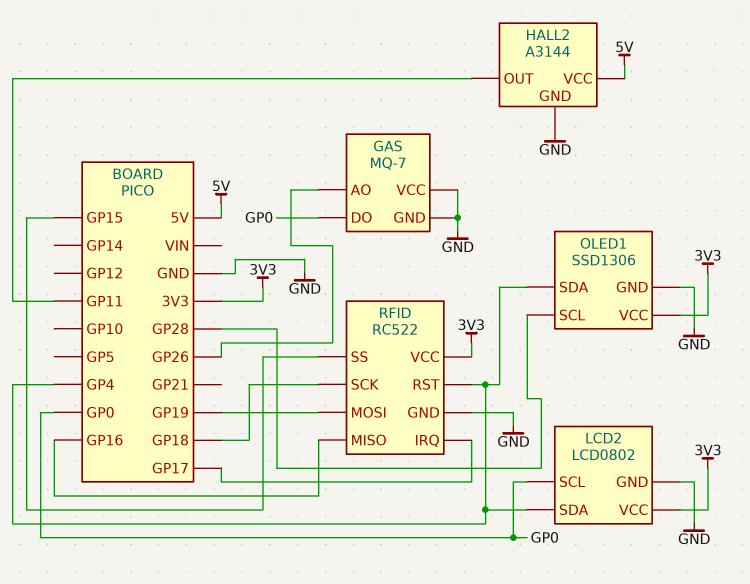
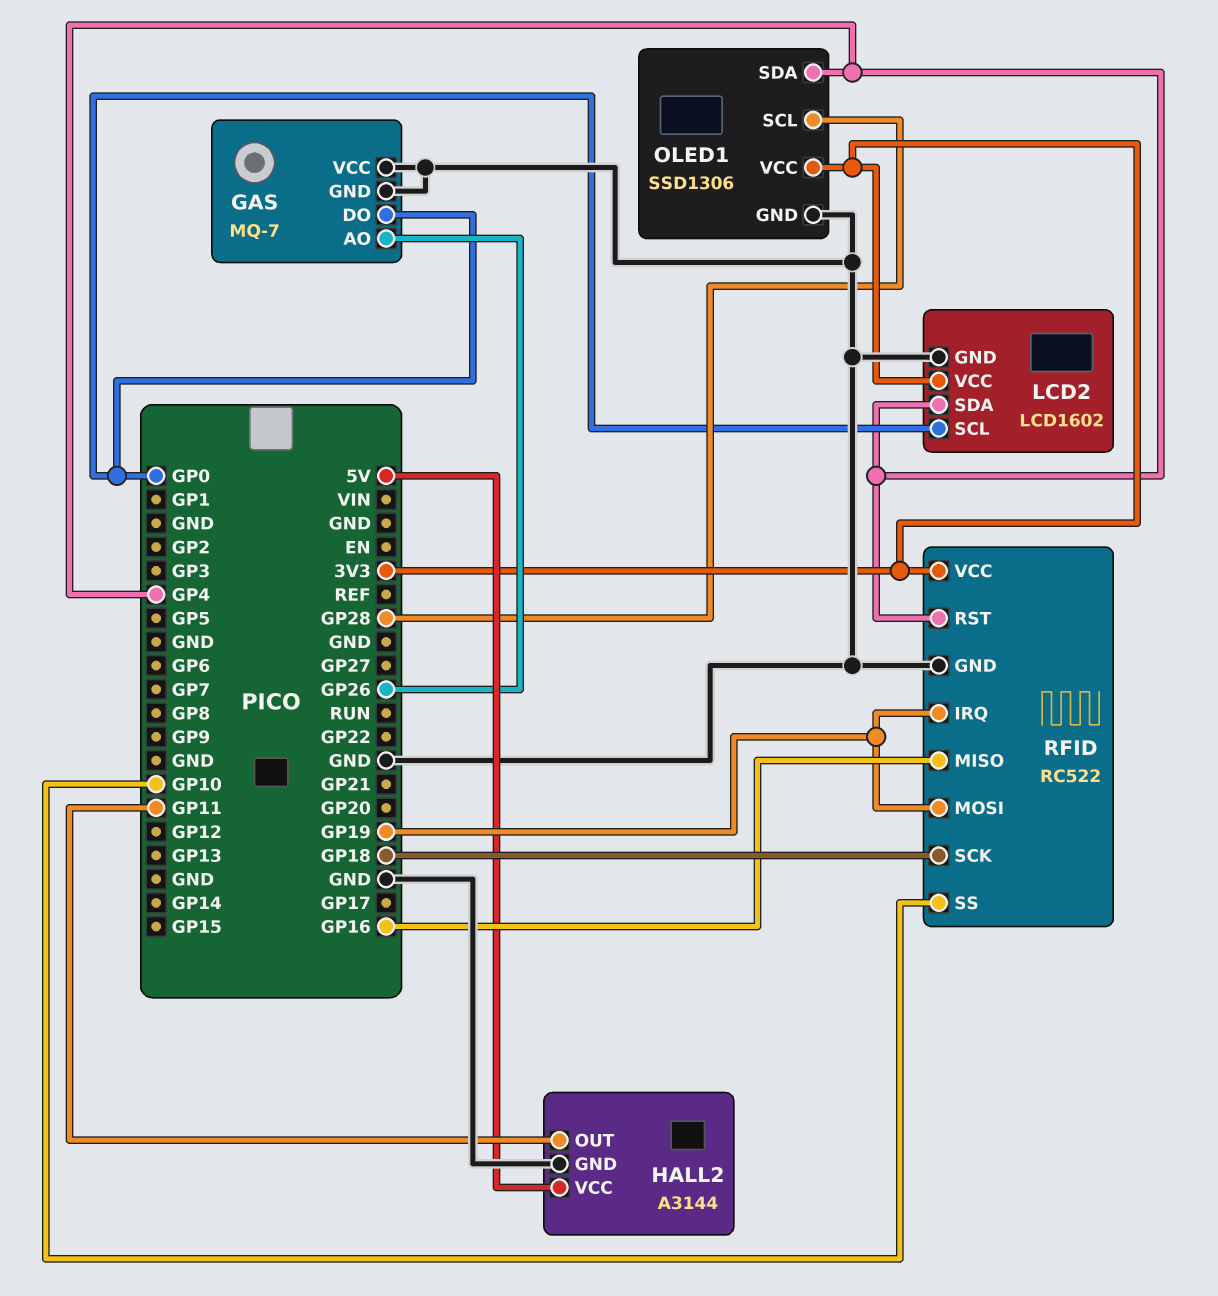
LCD2: LCD0802 -> LCD1602
RFID pin IRQ: GP17 -> GP19
RFID pin SS: GP15 -> GP10

